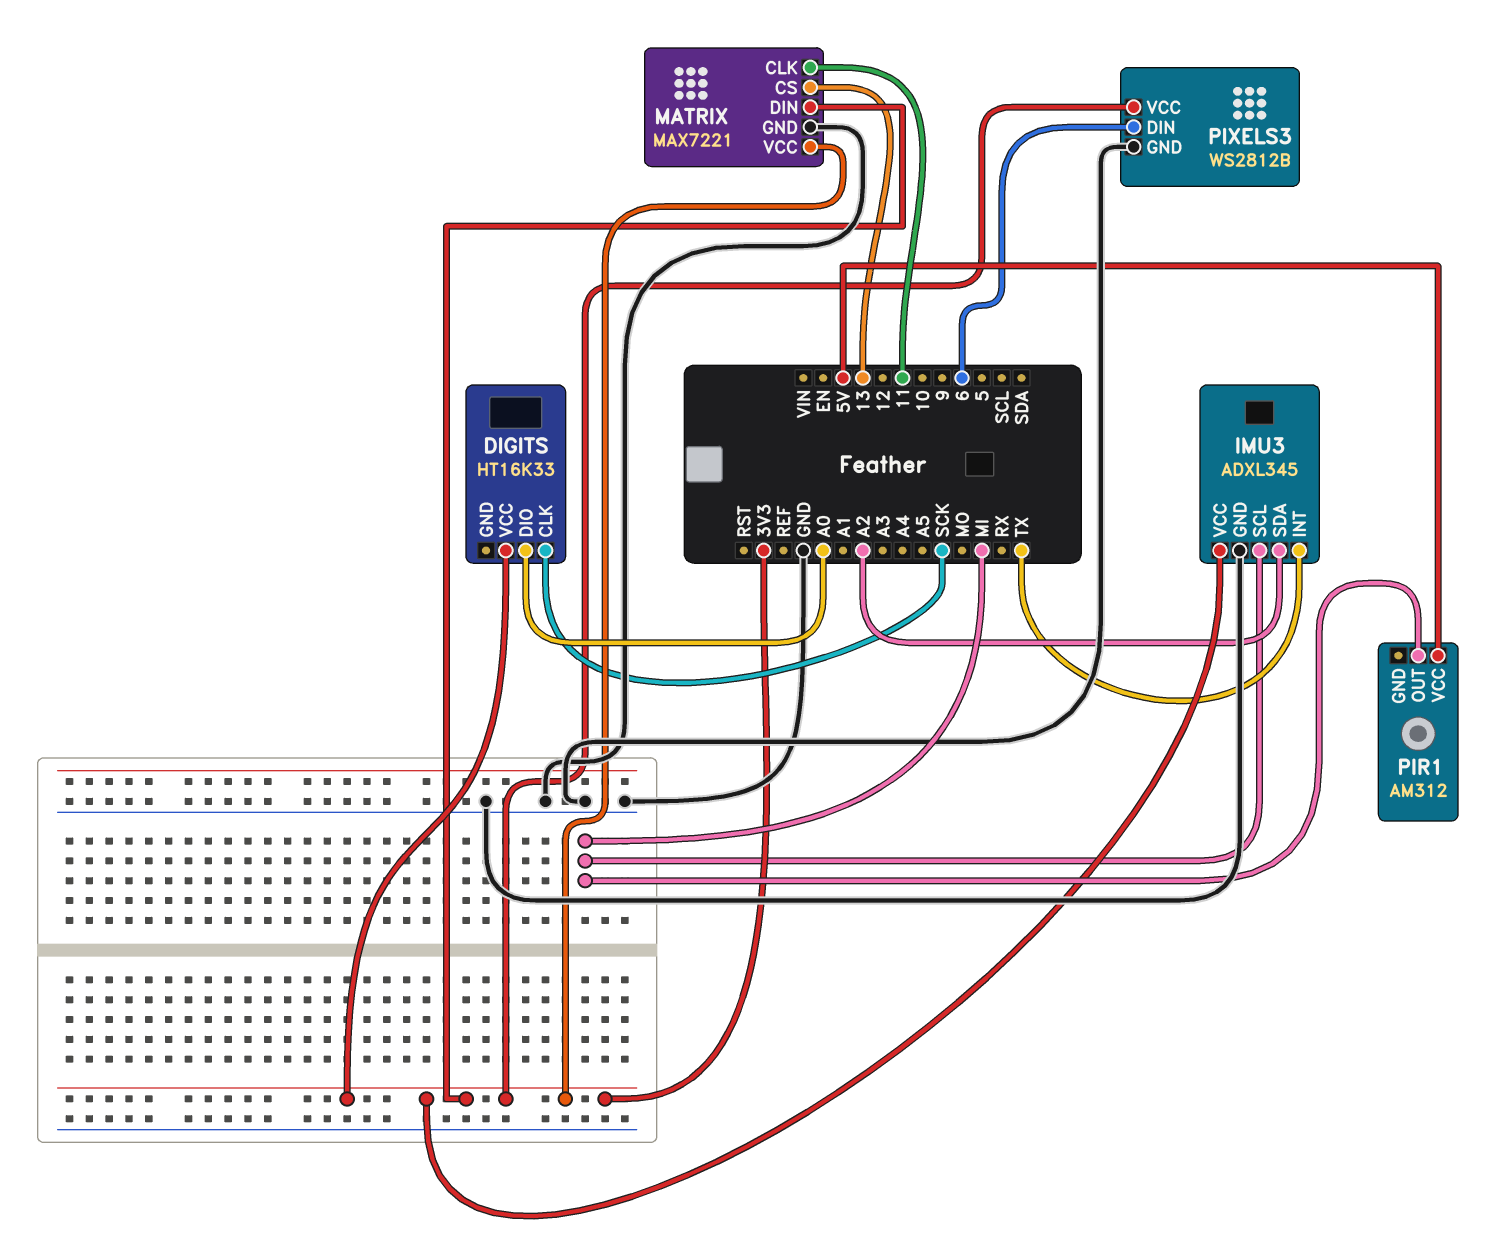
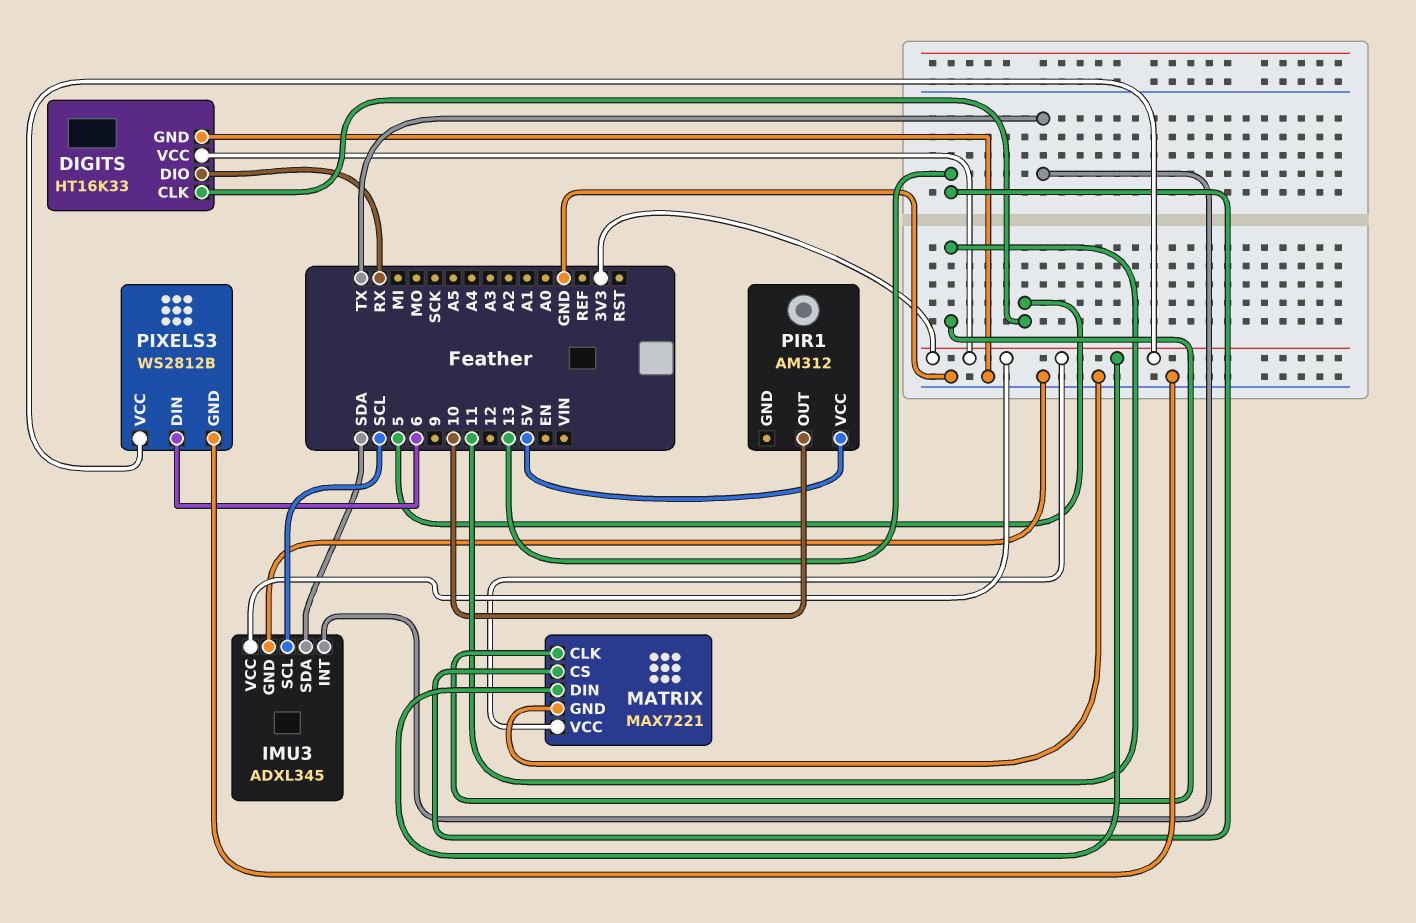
DIGITS pin CLK: SCK -> 5
DIGITS pin DIO: A0 -> RX
DIGITS pin GND: none -> GND
IMU3 pin SCL: MI -> SCL
IMU3 pin SDA: A2 -> SDA
PIR1 pin OUT: MI -> 10

